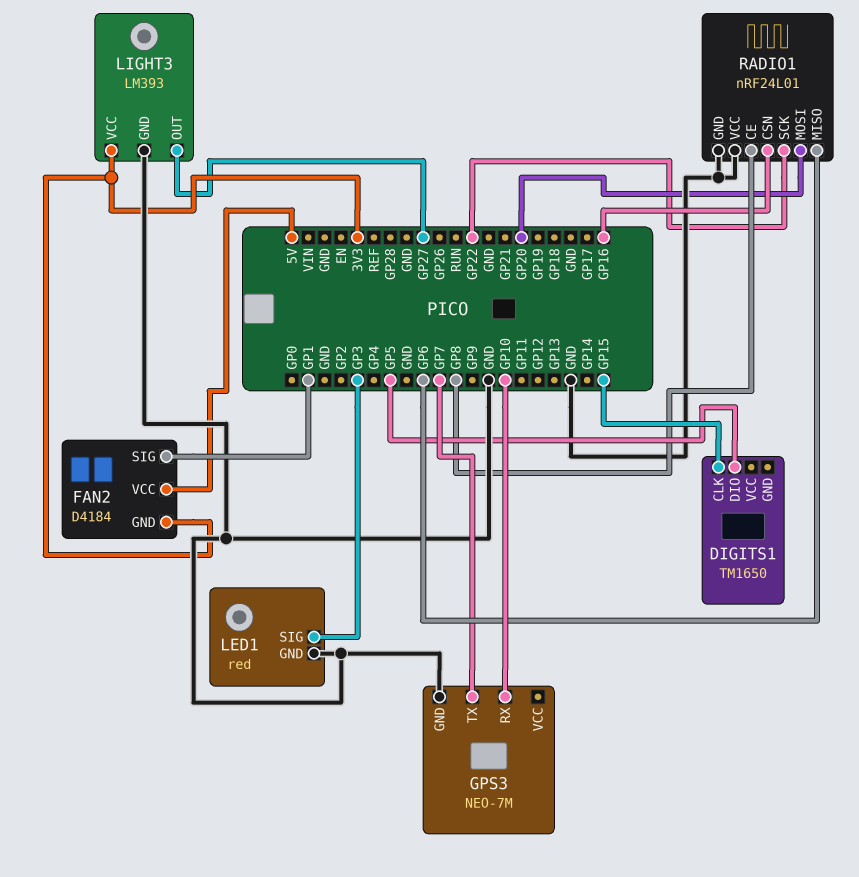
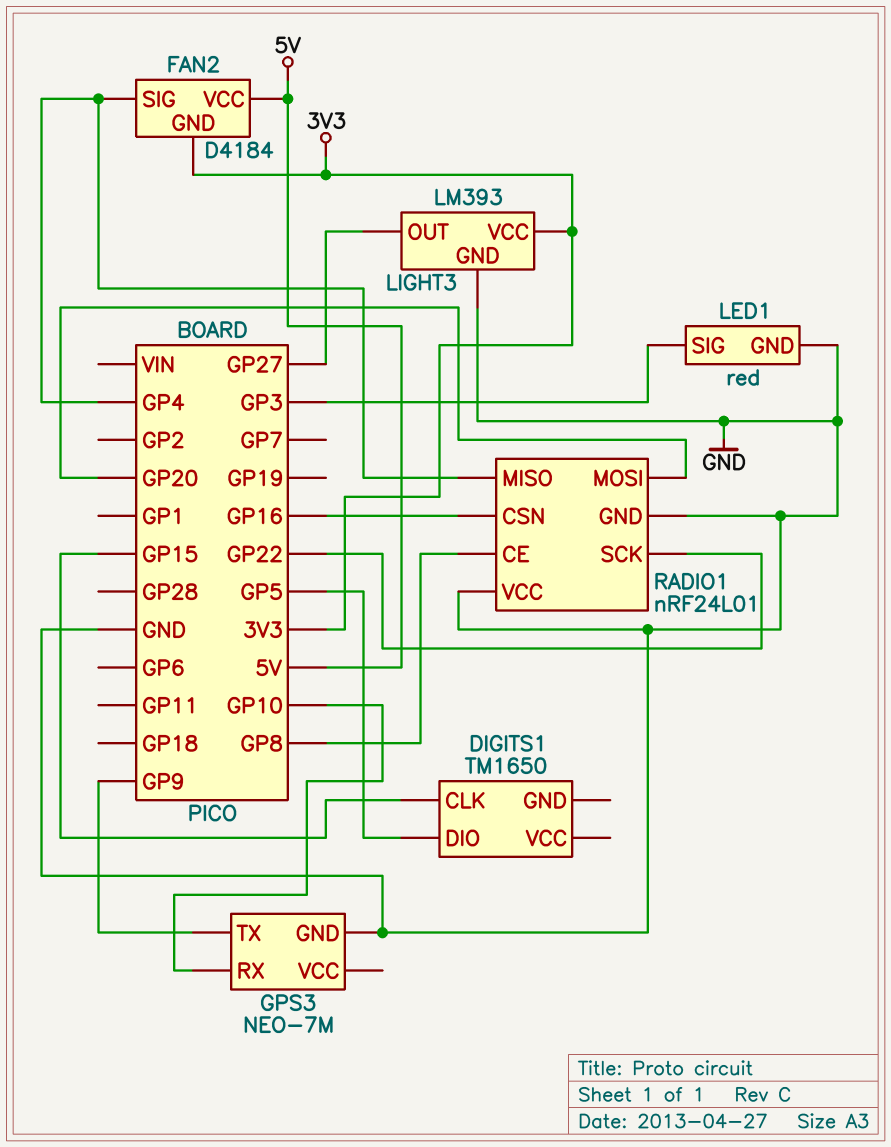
FAN2 pin SIG: GP1 -> GP4
GPS3 pin TX: GP7 -> GP9
RADIO1 pin MISO: GP6 -> GP4

